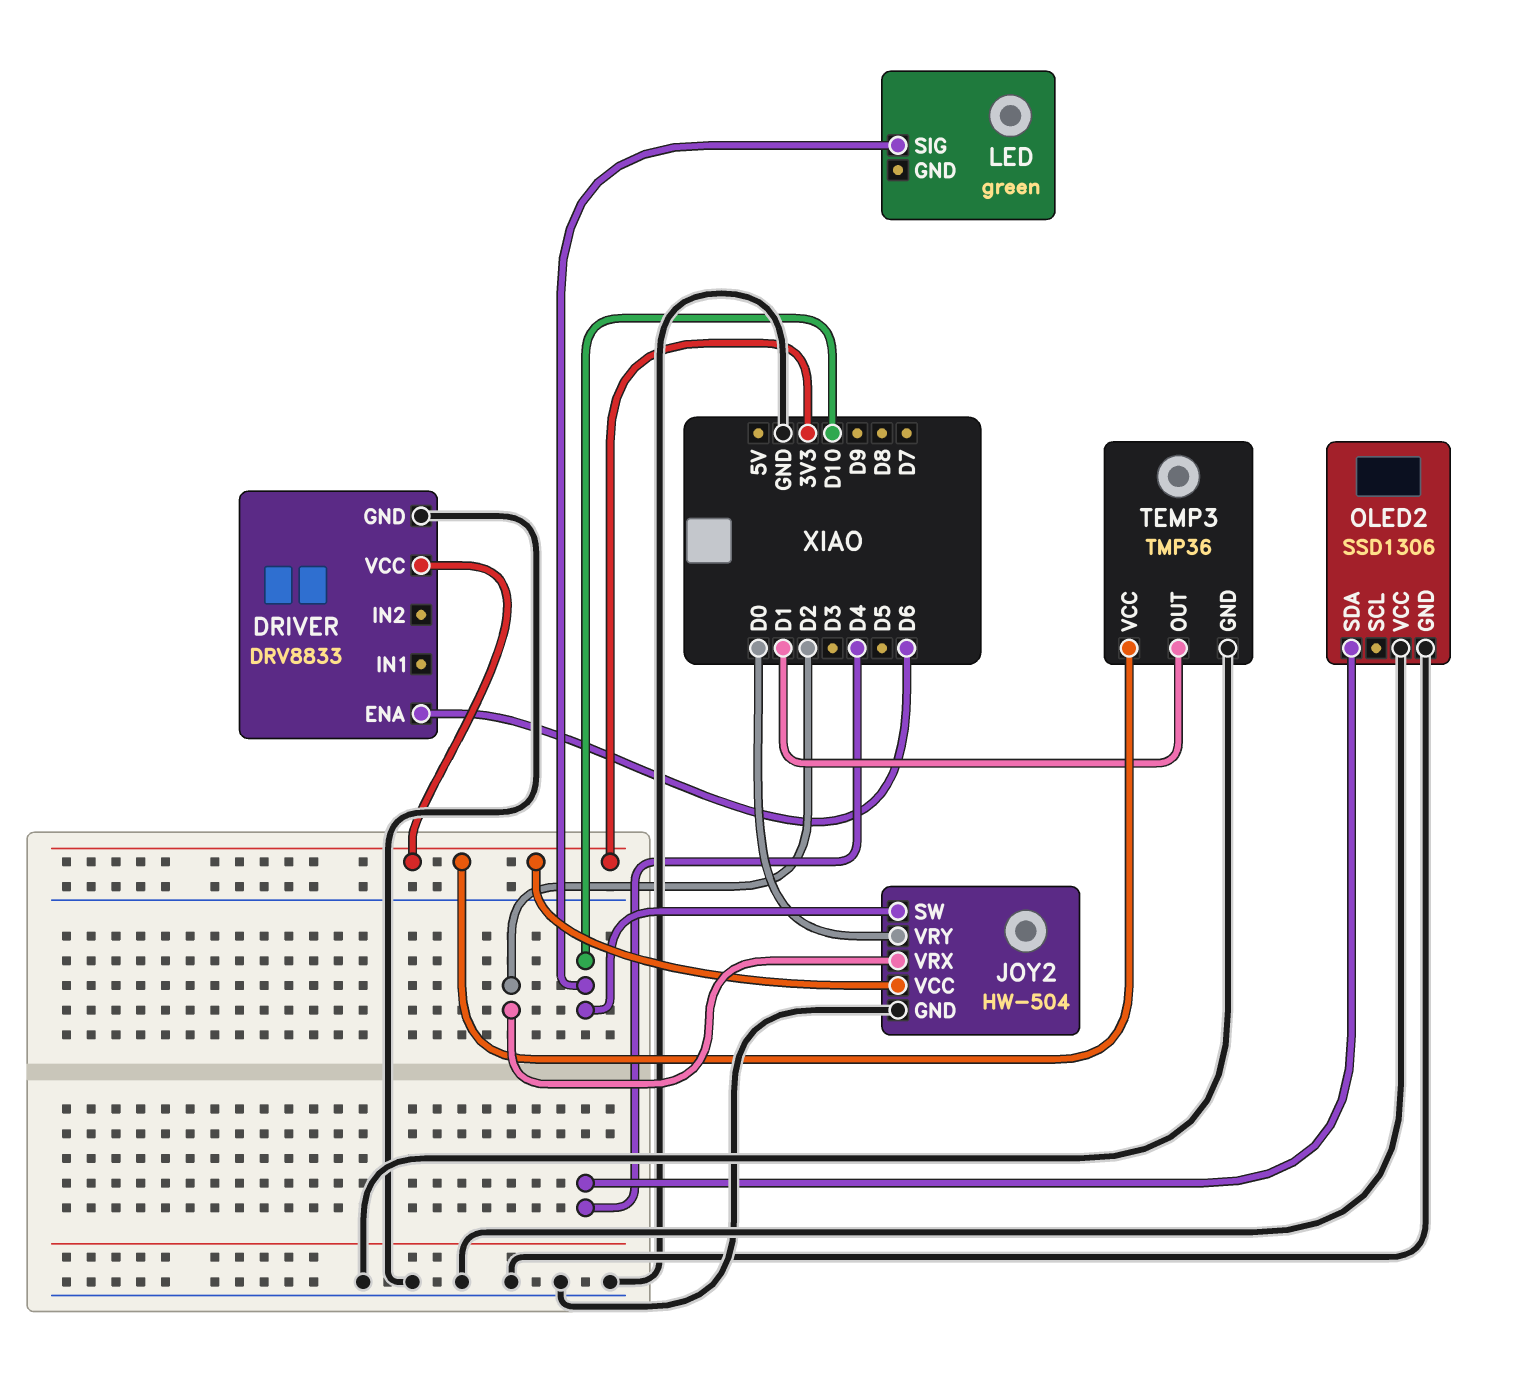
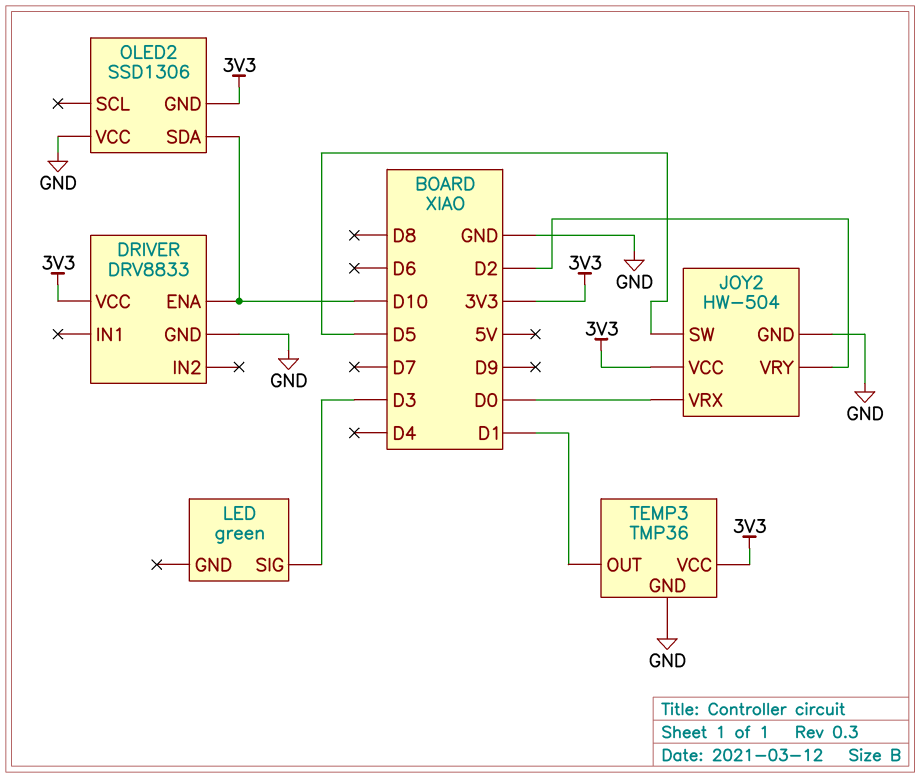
DRIVER pin ENA: D6 -> D10
JOY2 pin SW: D10 -> D5
JOY2 pin VRX: D2 -> D0
JOY2 pin VRY: D0 -> D2
LED pin SIG: D10 -> D3
OLED2 pin GND: GND -> 3V3
OLED2 pin SDA: D4 -> D10

